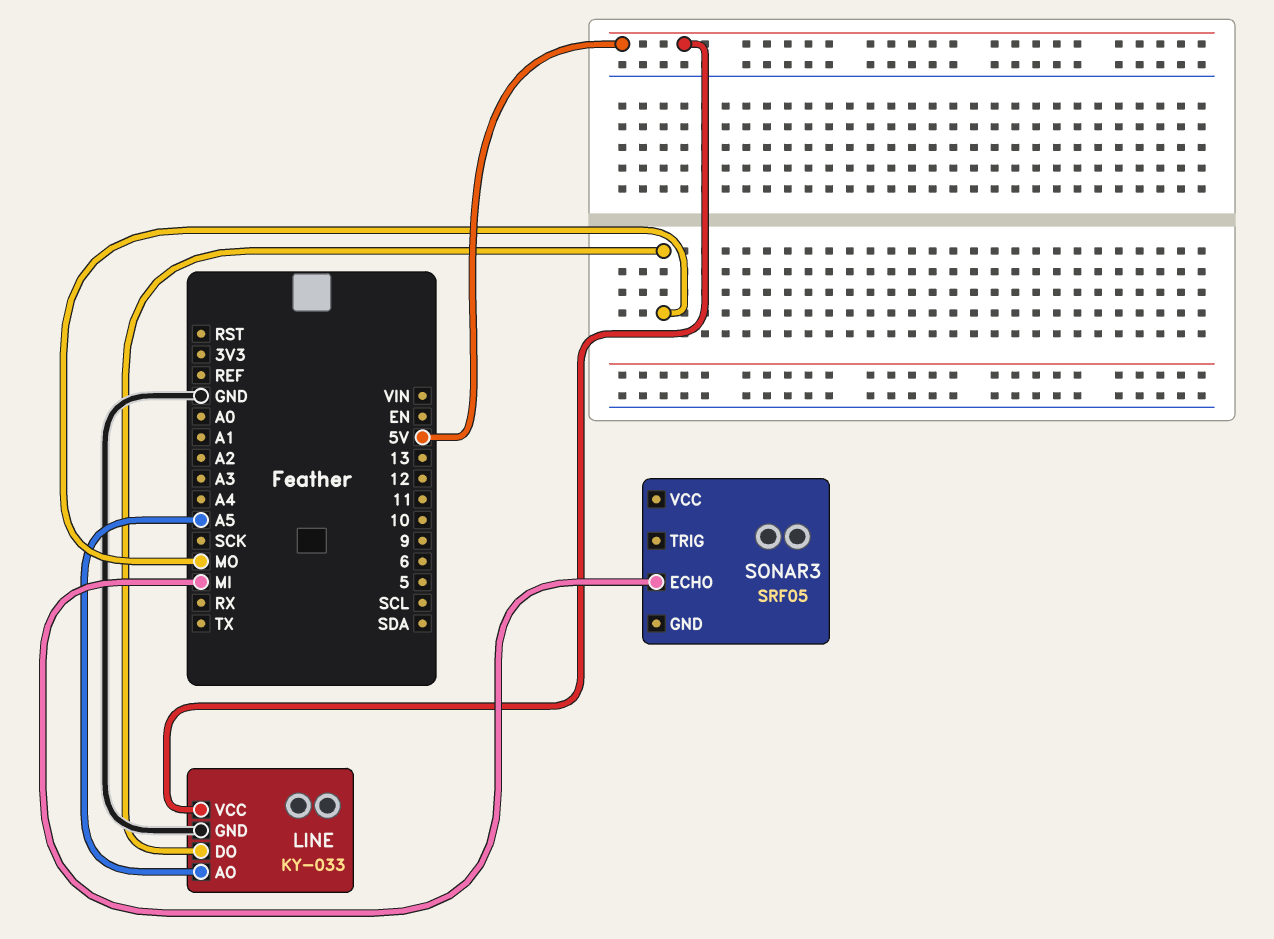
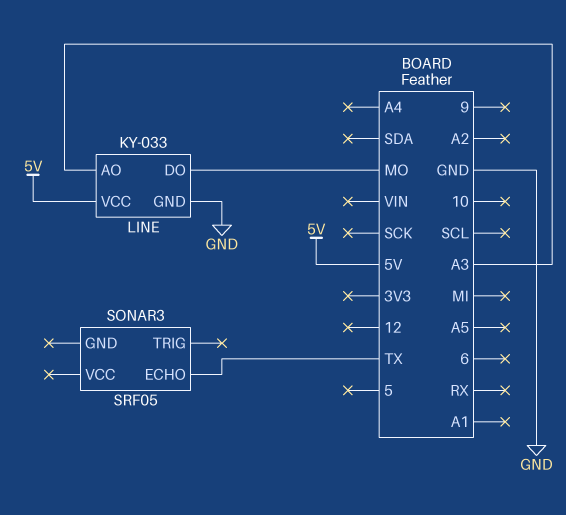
LINE pin AO: A5 -> A3
SONAR3 pin ECHO: MI -> TX

